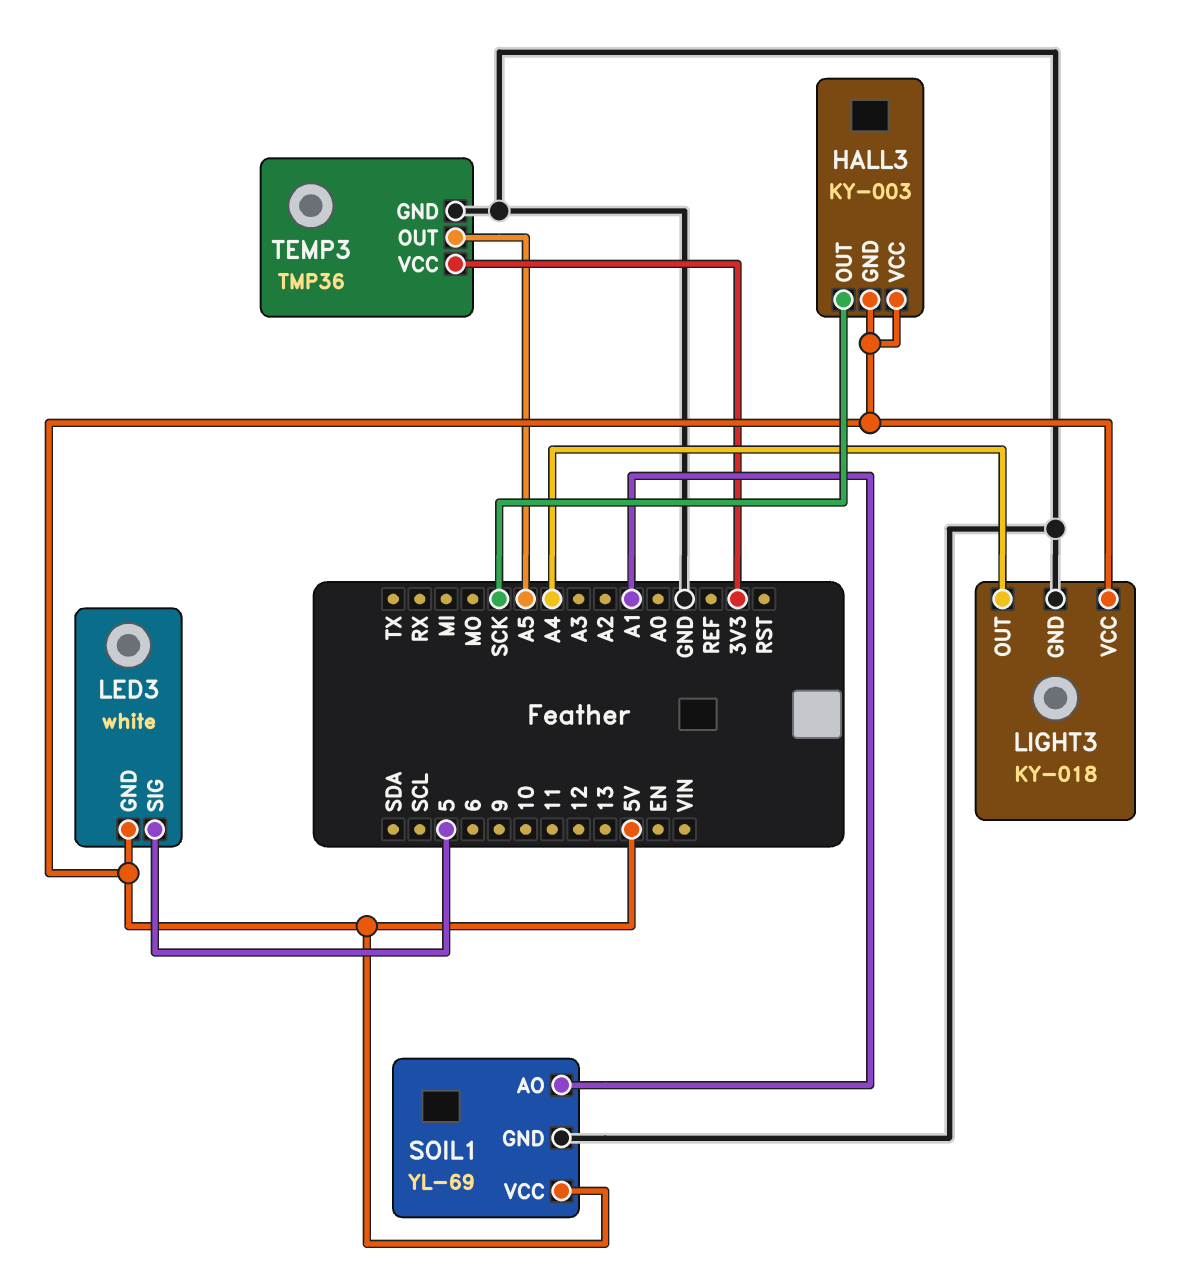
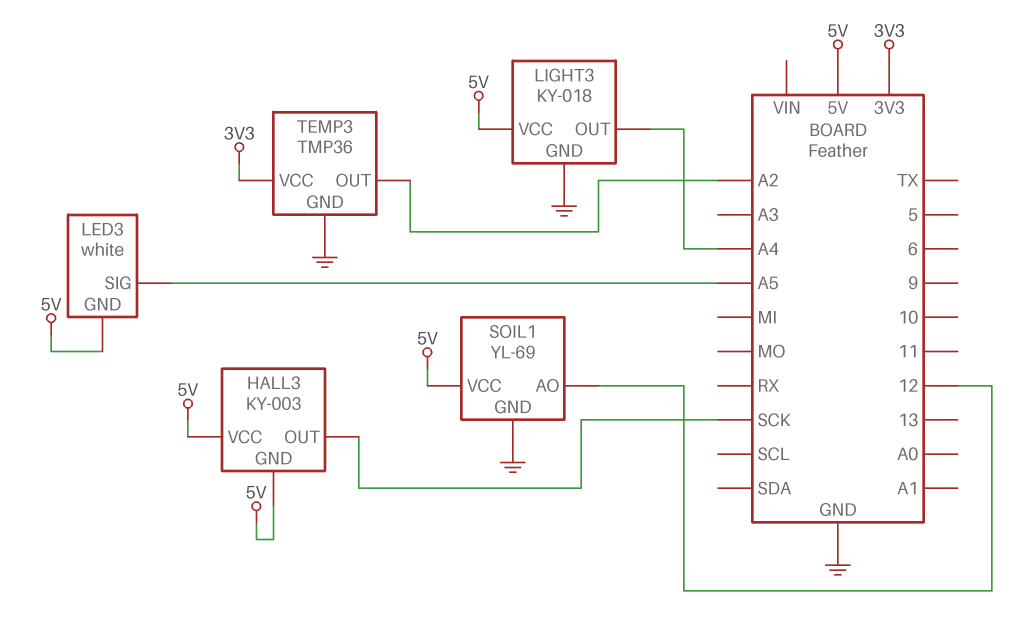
LED3 pin SIG: 5 -> A5
SOIL1 pin AO: A1 -> 12
TEMP3 pin OUT: A5 -> A2

